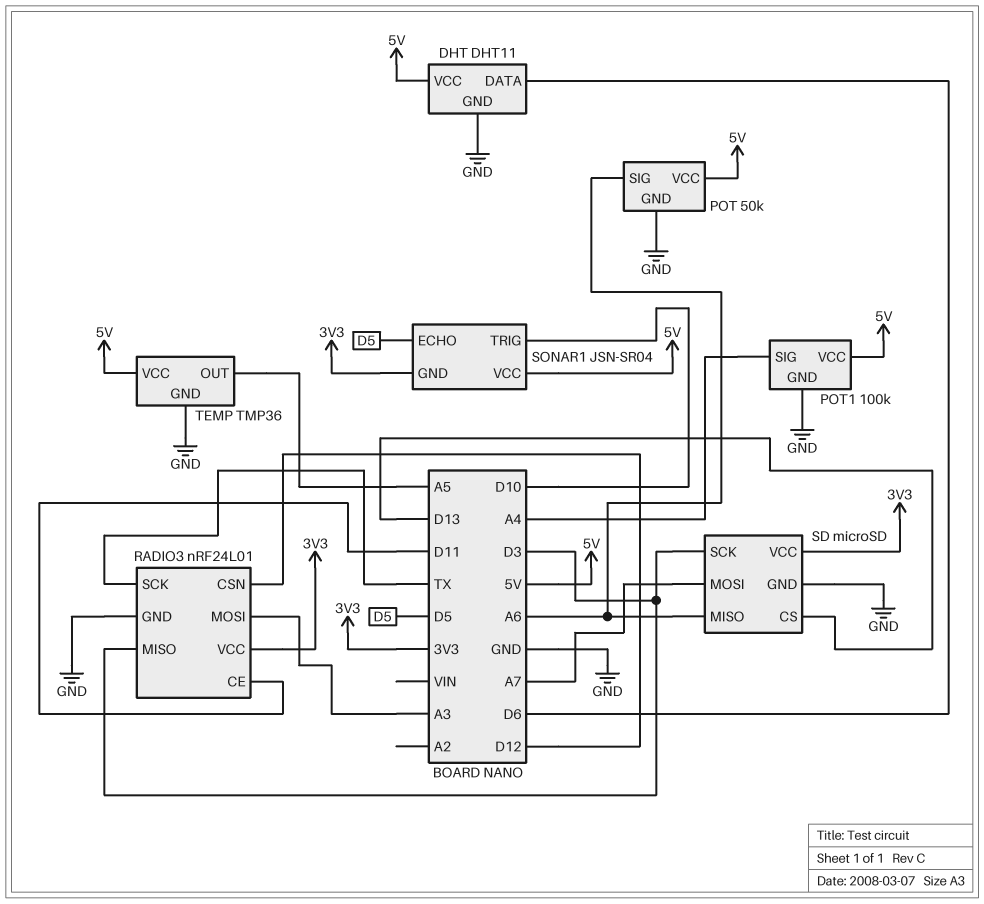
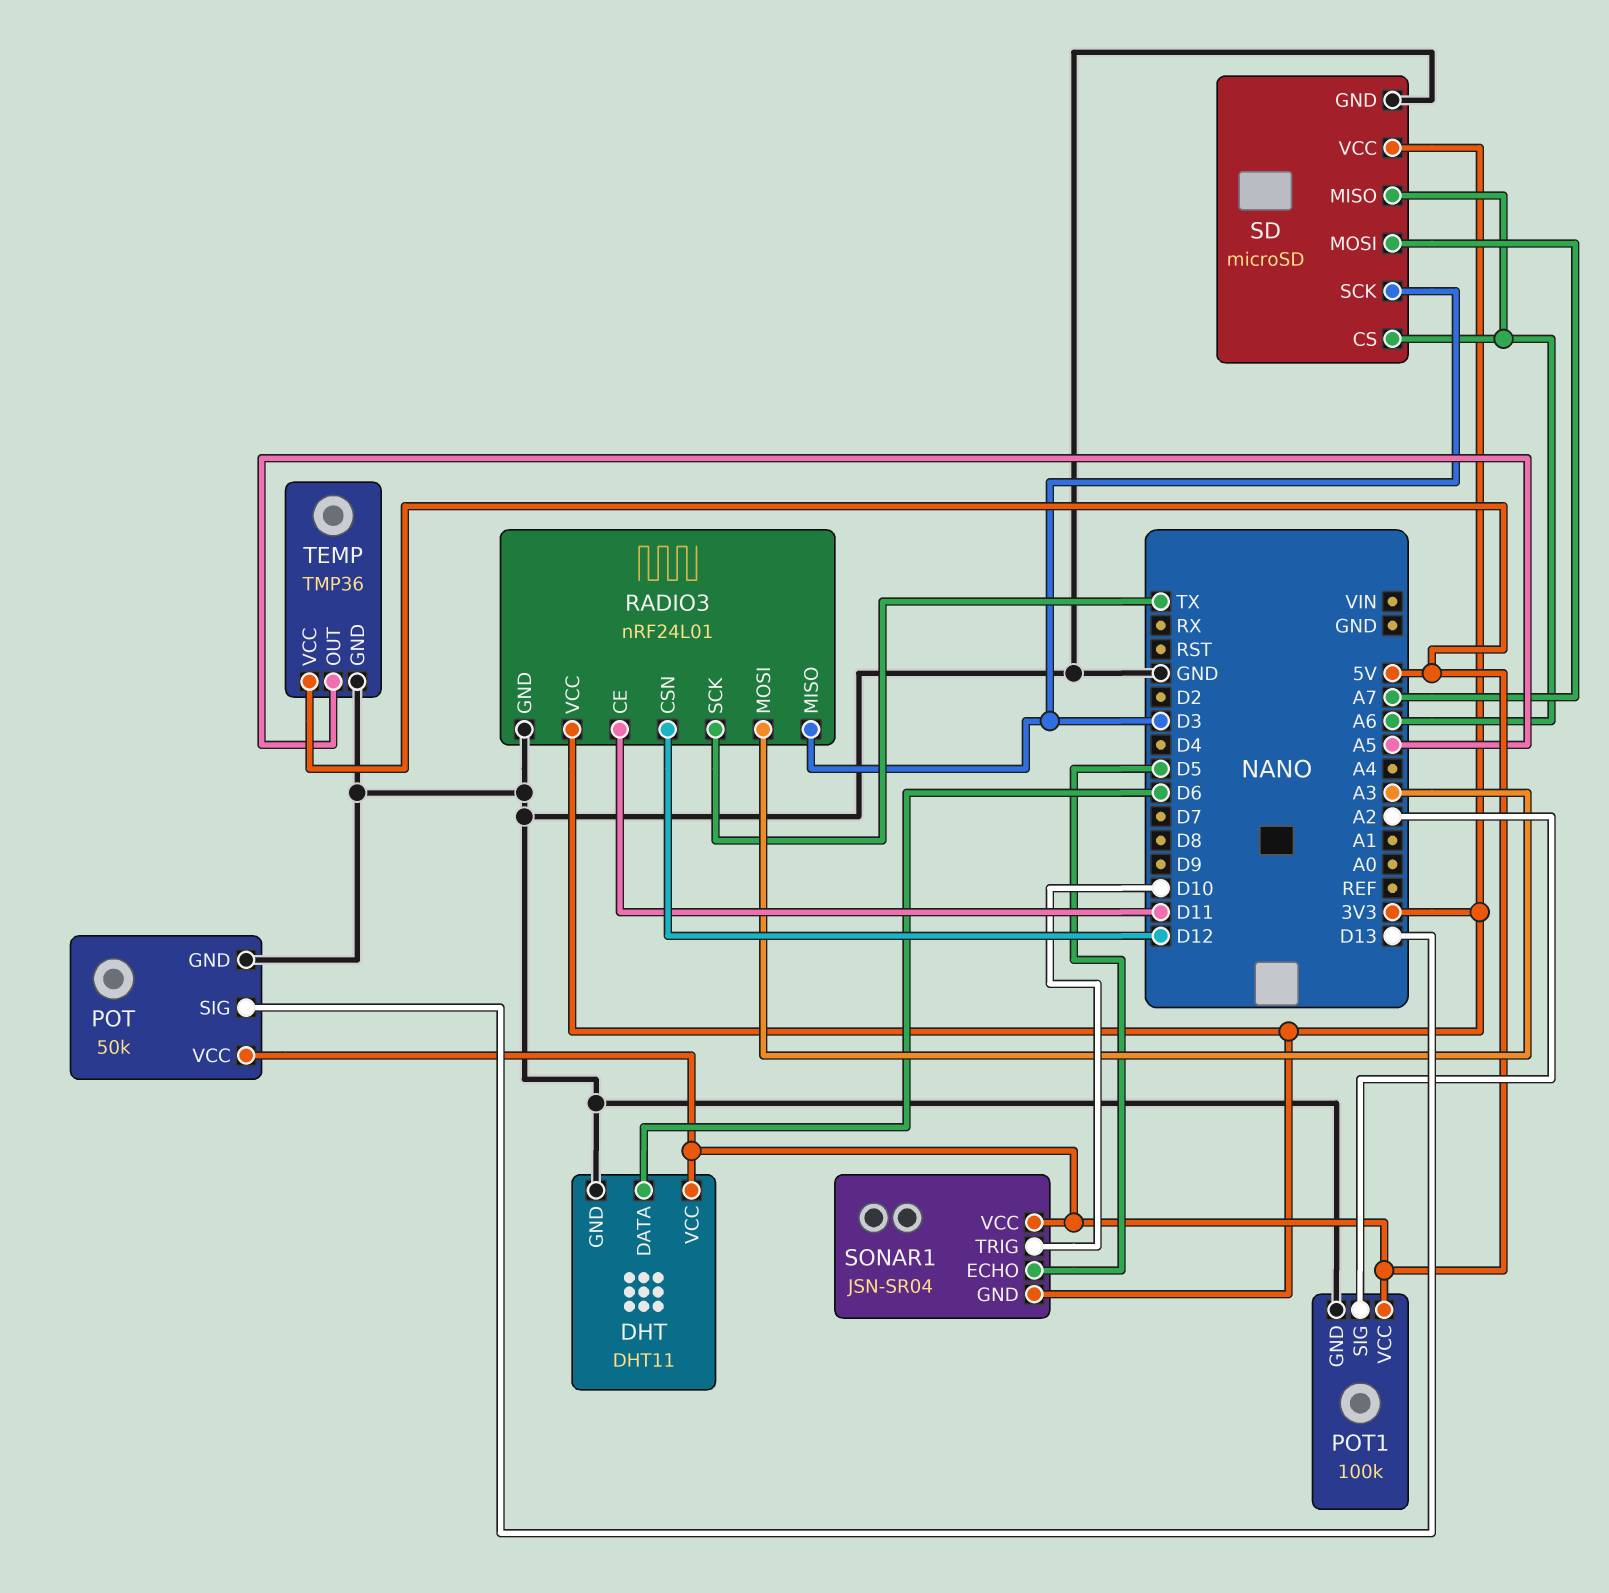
POT pin SIG: A6 -> D13
POT1 pin SIG: A4 -> A2
SD pin CS: D13 -> A6

